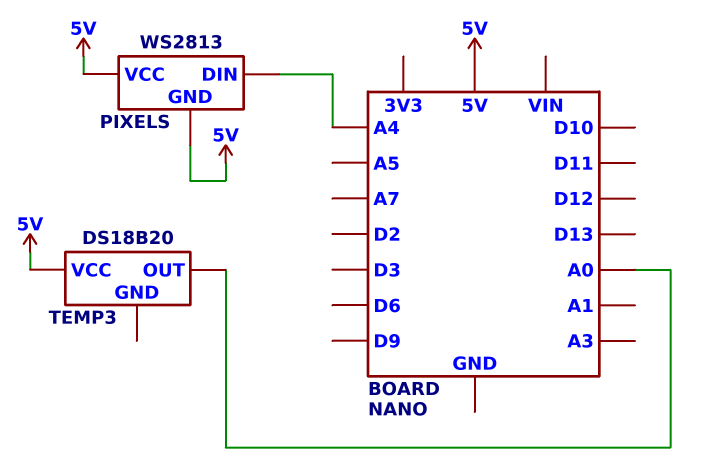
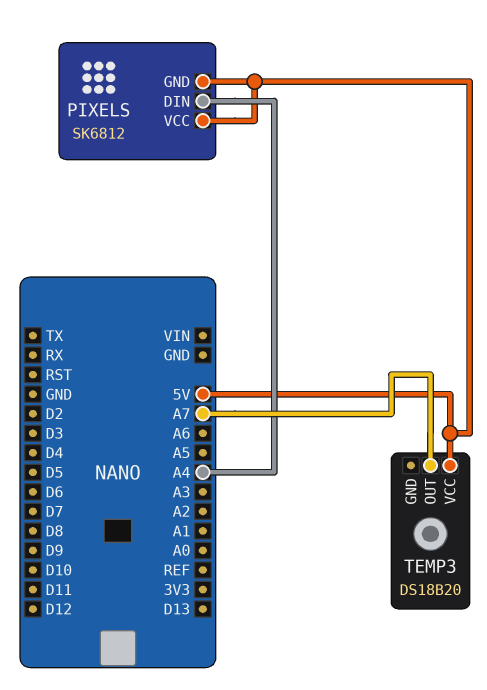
PIXELS: WS2813 -> SK6812
TEMP3 pin OUT: A0 -> A7

